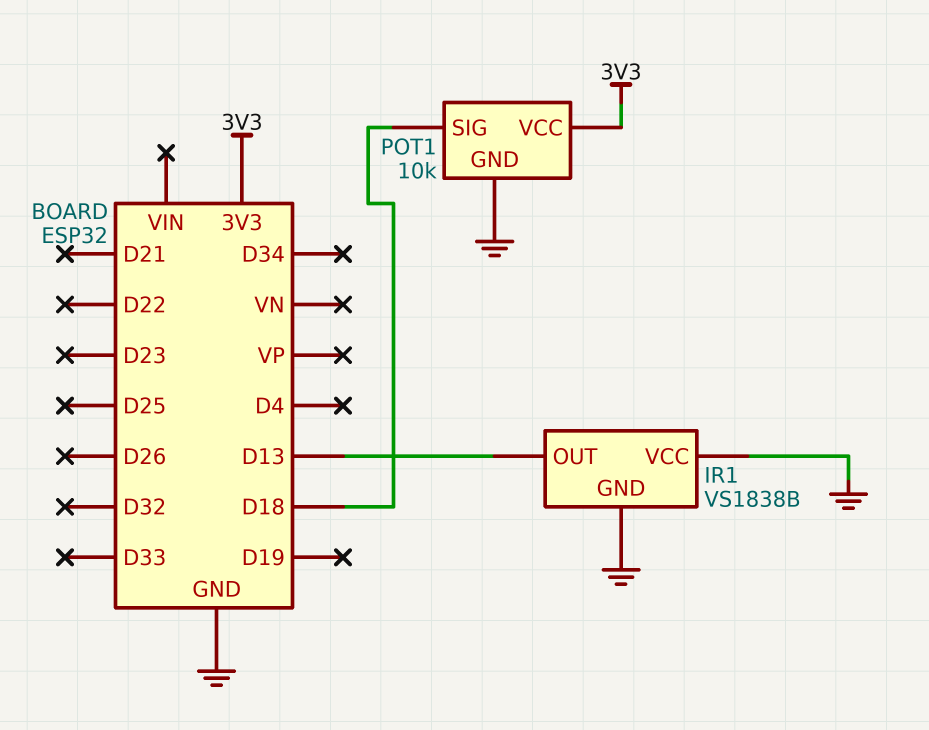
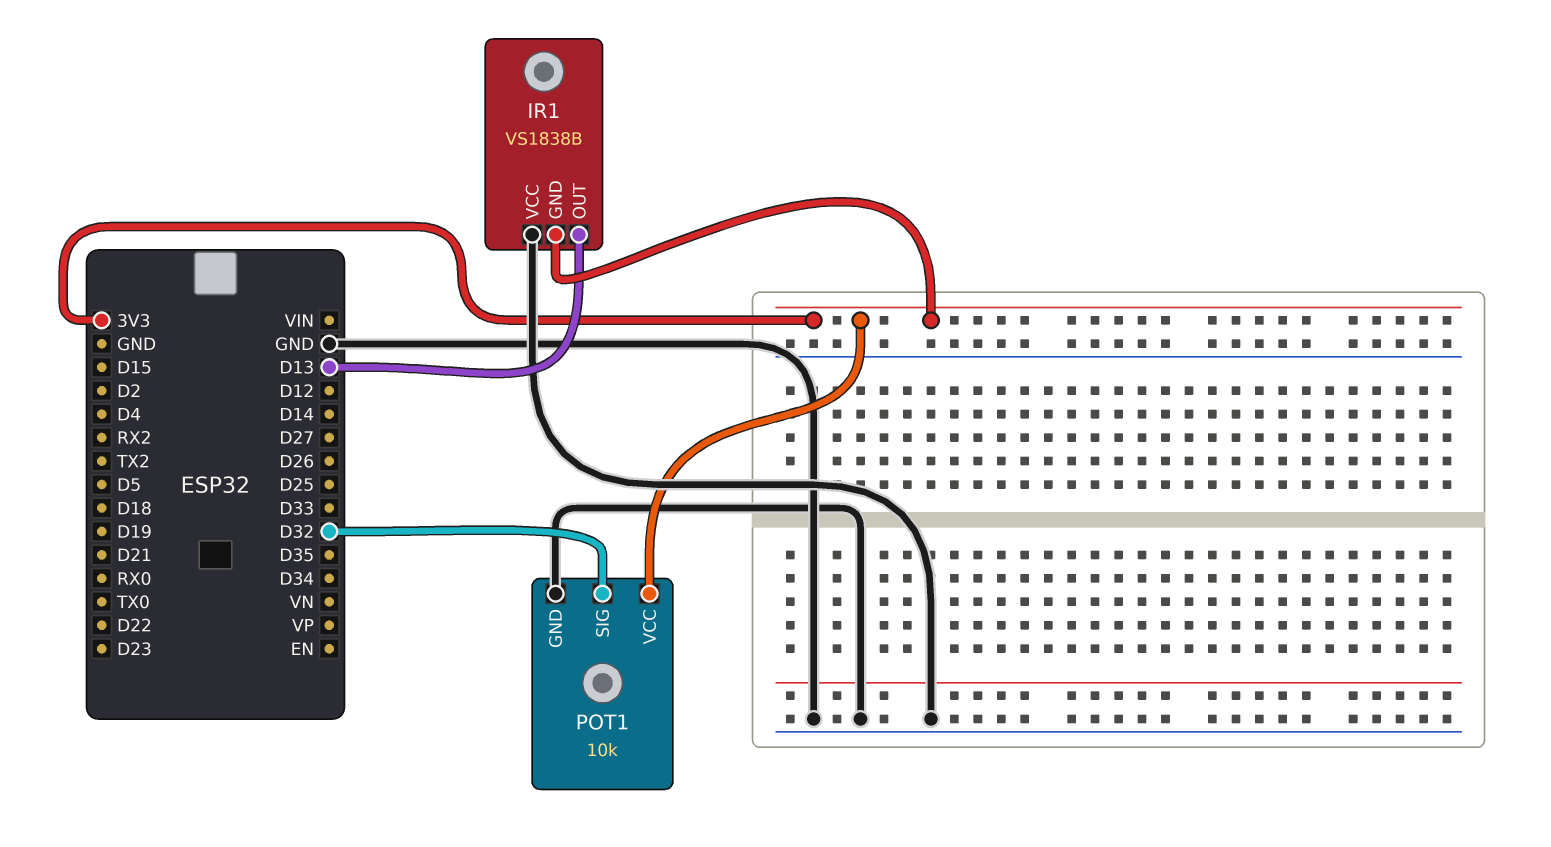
IR1 pin GND: GND -> 3V3
POT1 pin SIG: D18 -> D32

